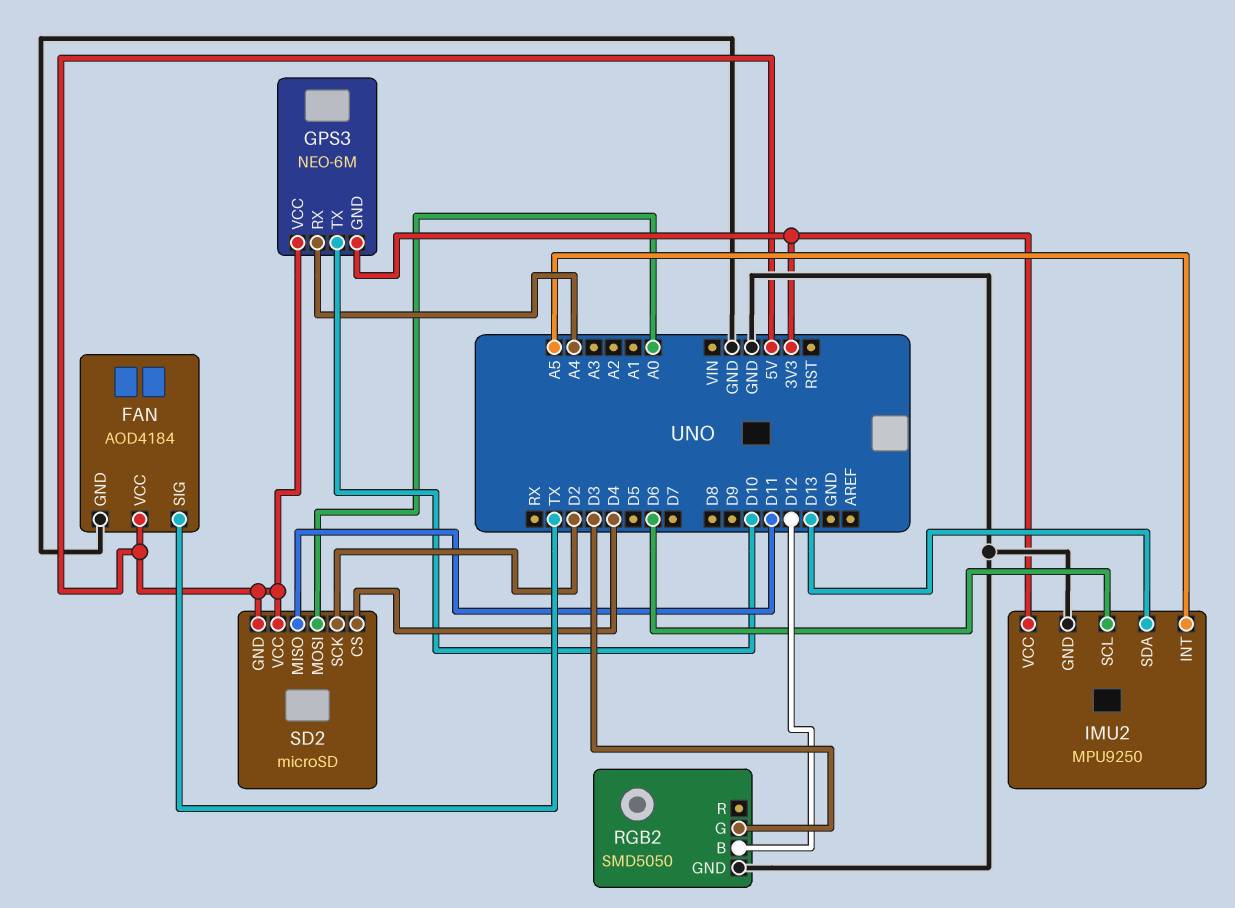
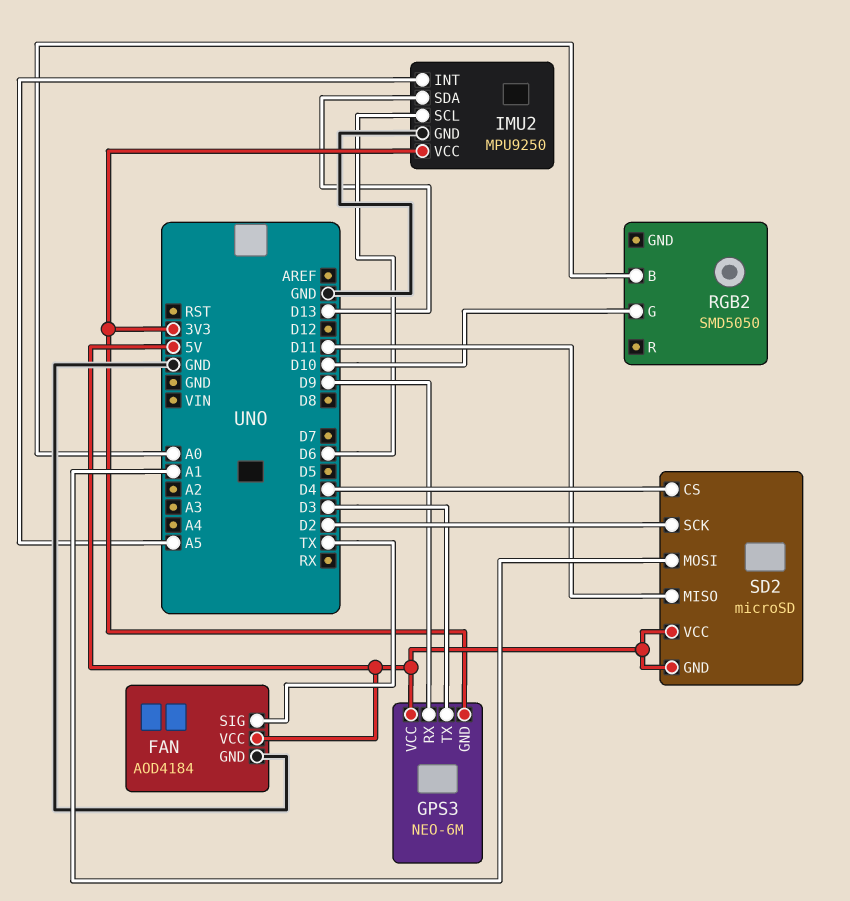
GPS3 pin RX: A4 -> D9
GPS3 pin TX: D10 -> D3
RGB2 pin B: D12 -> A0
RGB2 pin G: D3 -> D10
RGB2 pin GND: GND -> none
SD2 pin MOSI: A0 -> A1

